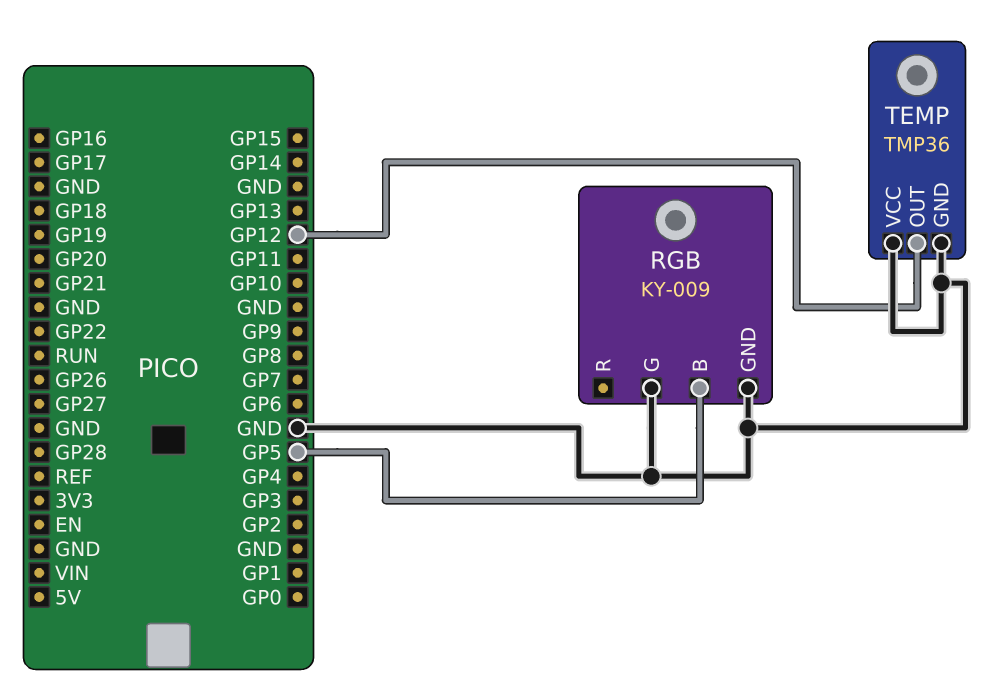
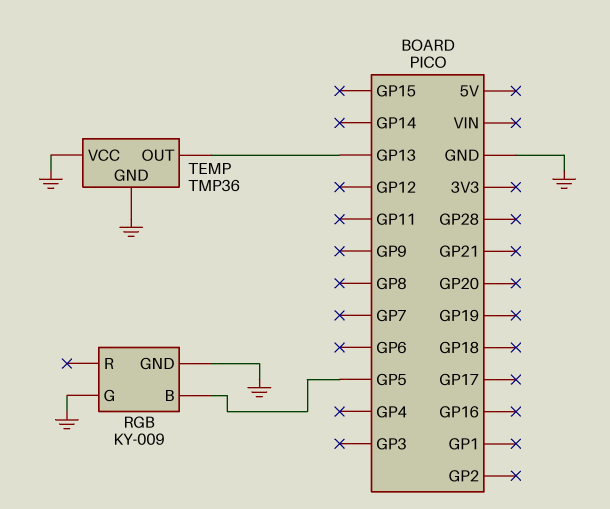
TEMP pin OUT: GP12 -> GP13

